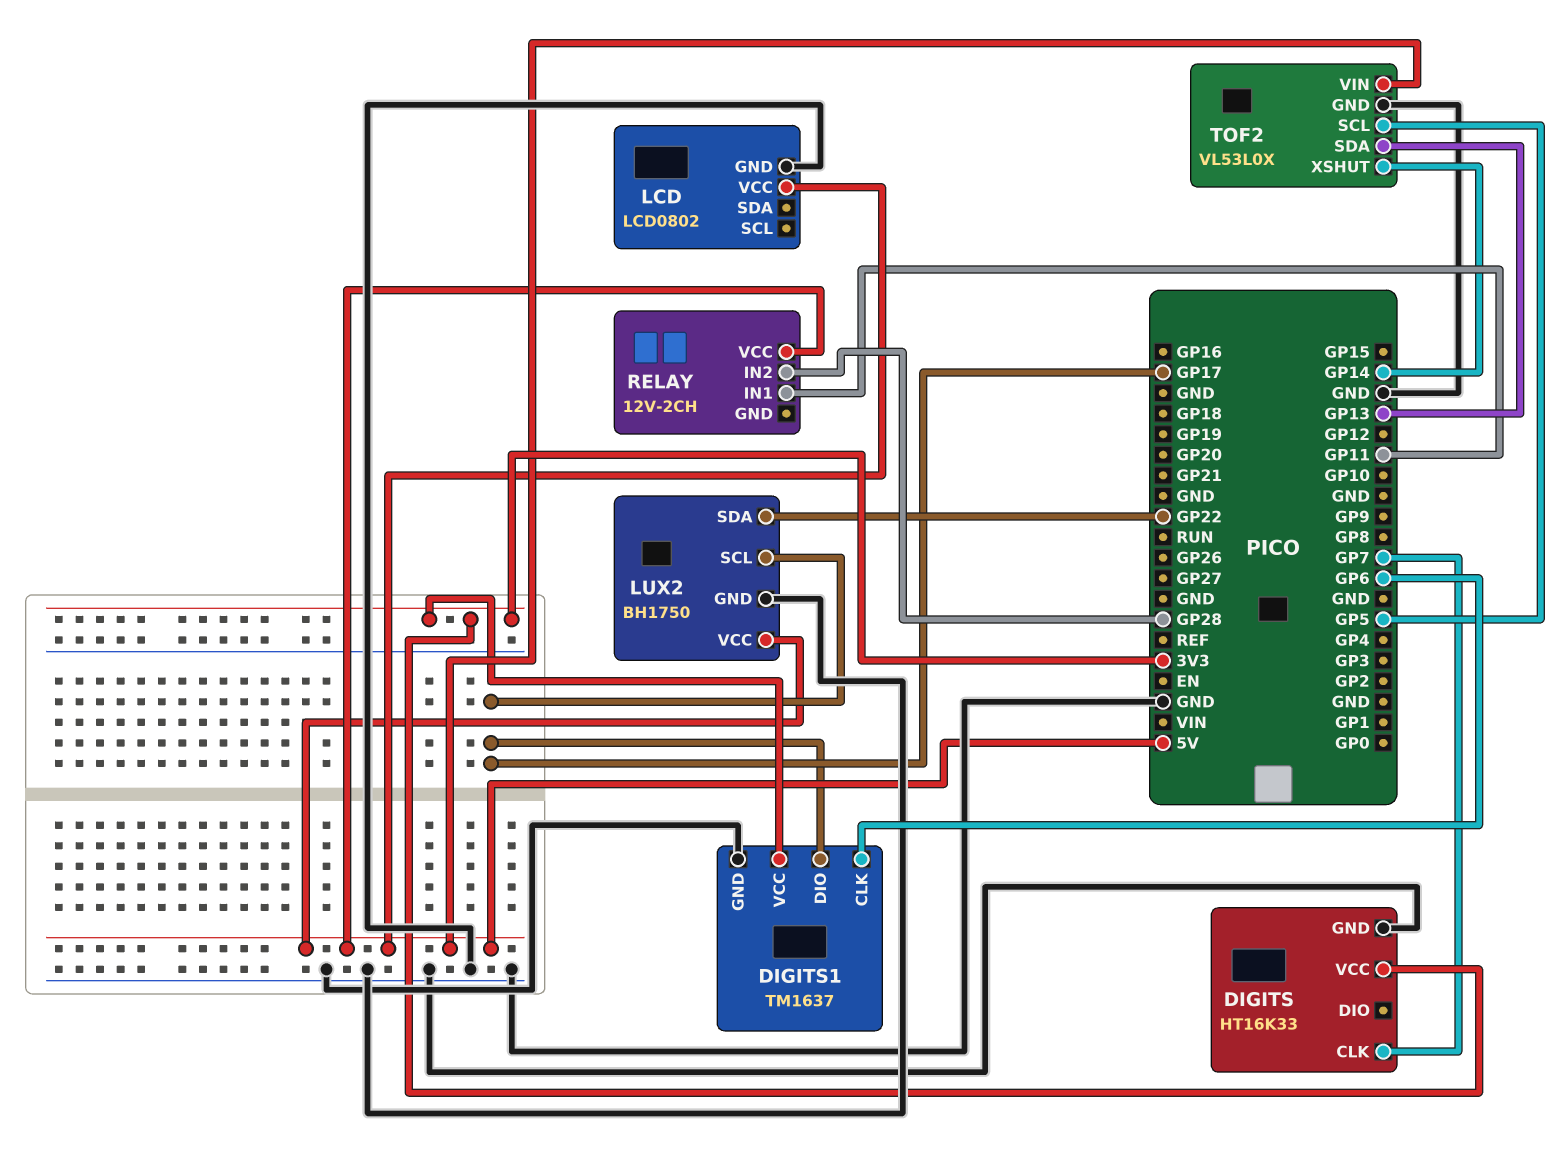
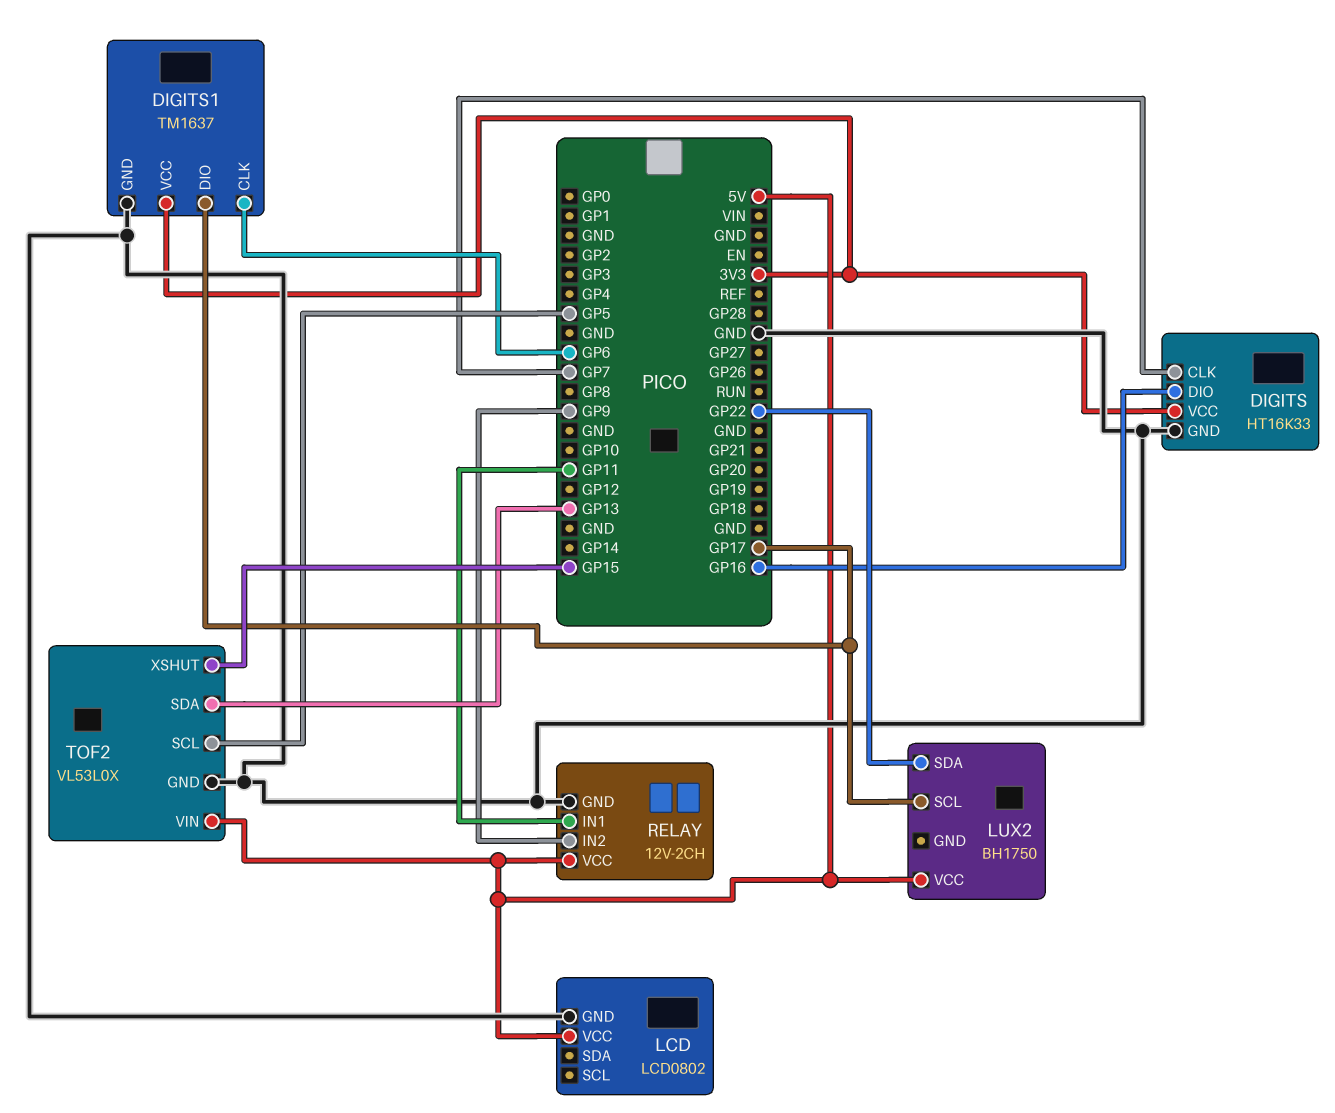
DIGITS pin DIO: none -> GP16
LUX2 pin GND: GND -> none
RELAY pin GND: none -> GND
RELAY pin IN2: GP28 -> GP9
TOF2 pin XSHUT: GP14 -> GP15

